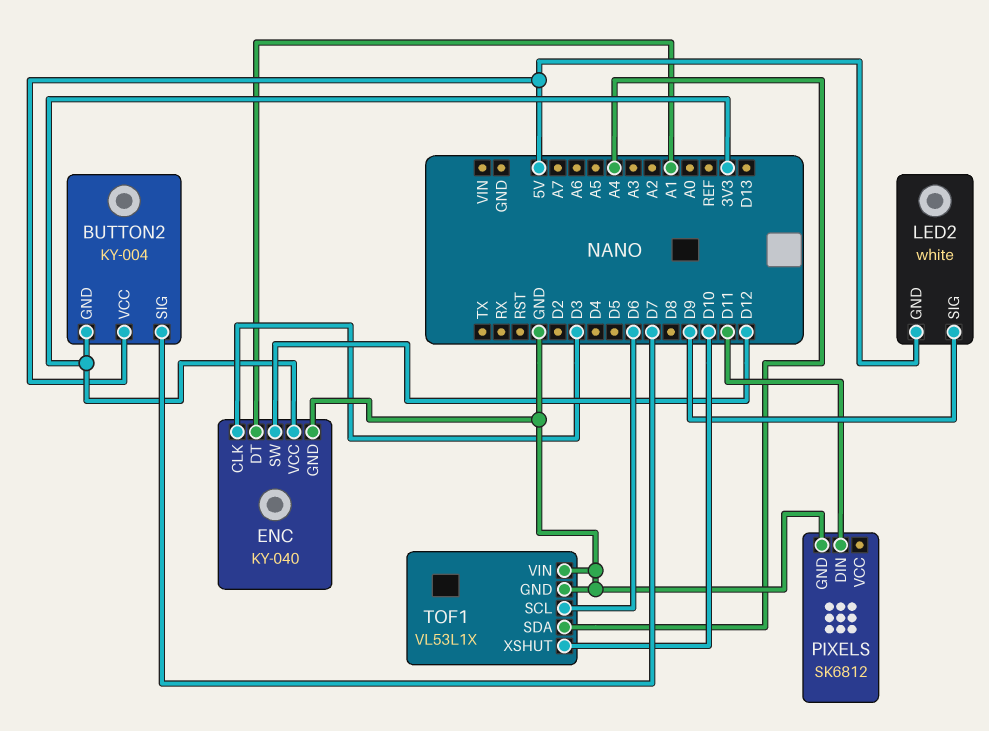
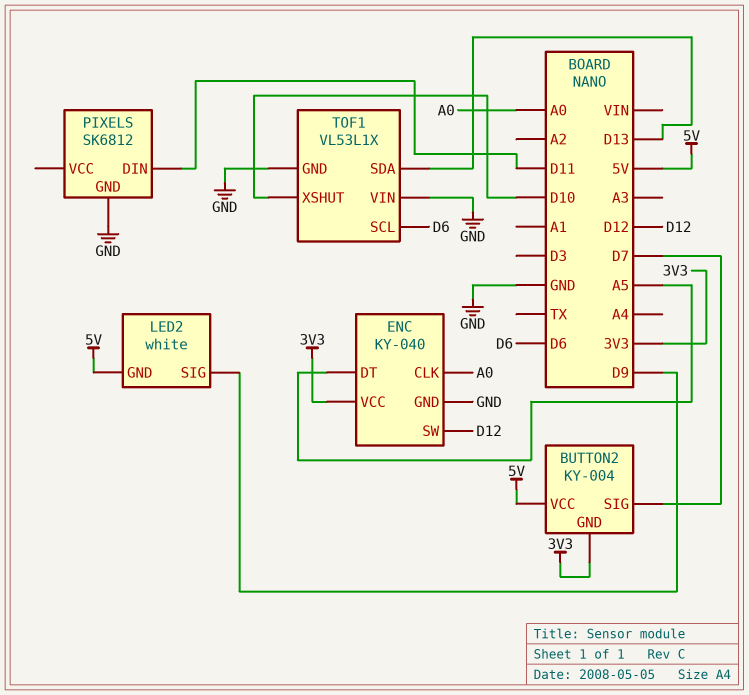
ENC pin CLK: D3 -> A0
ENC pin DT: A1 -> A5
TOF1 pin SDA: A4 -> D13

